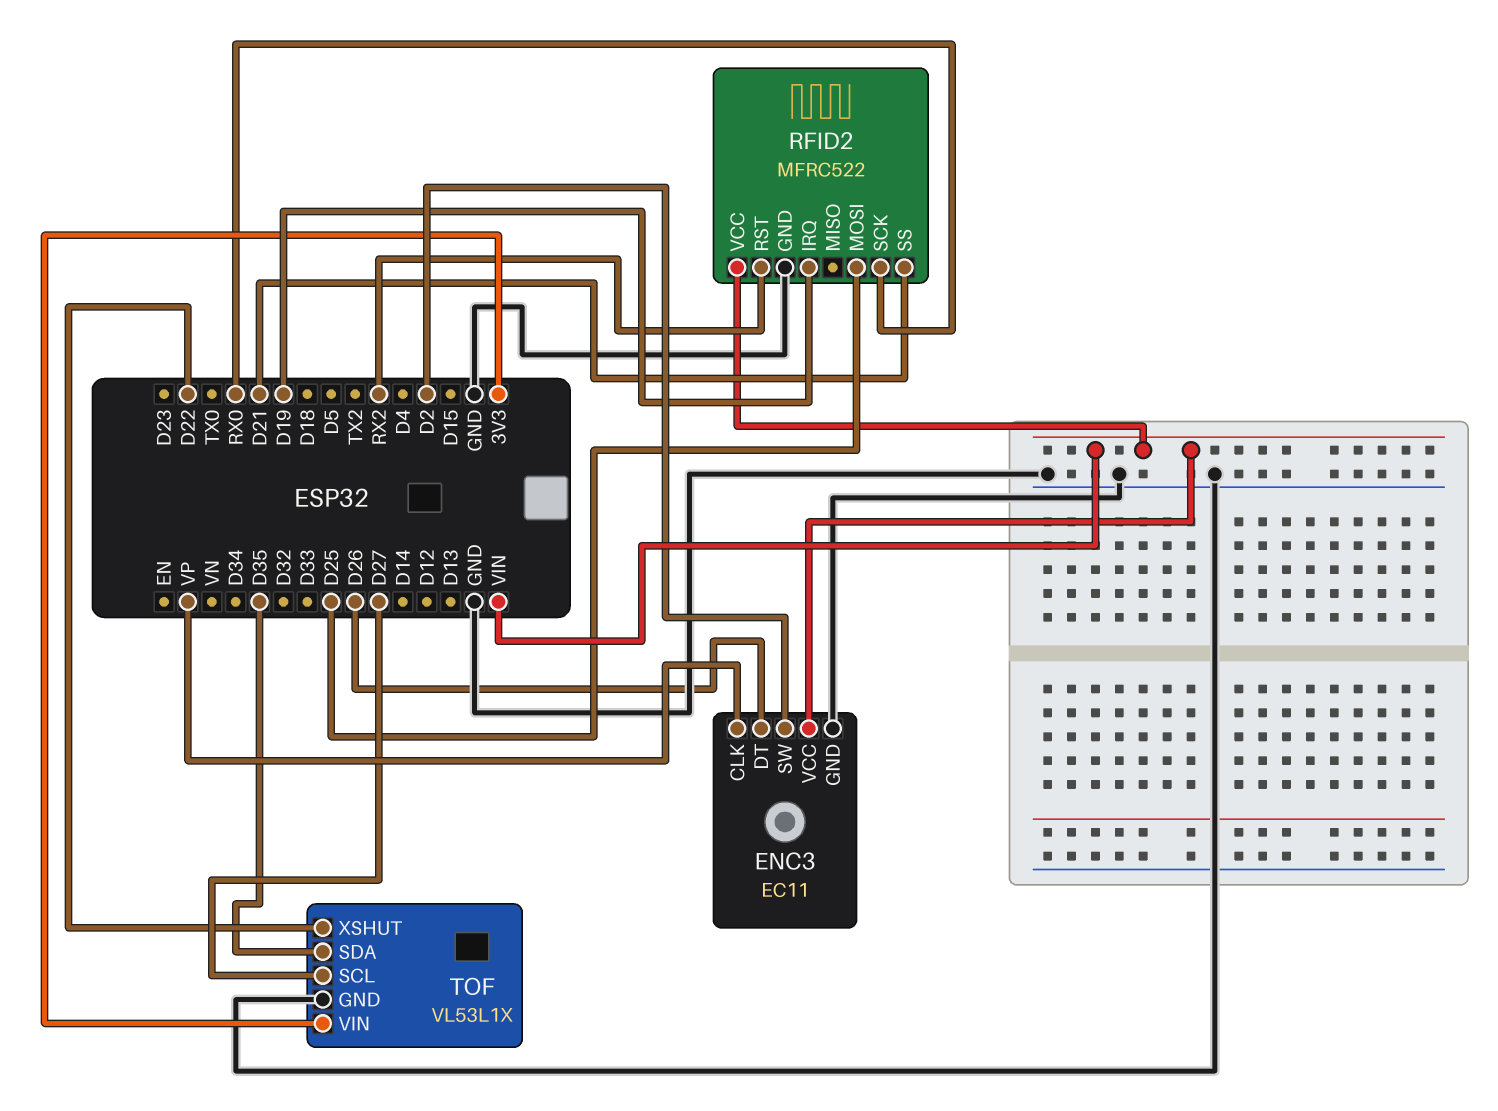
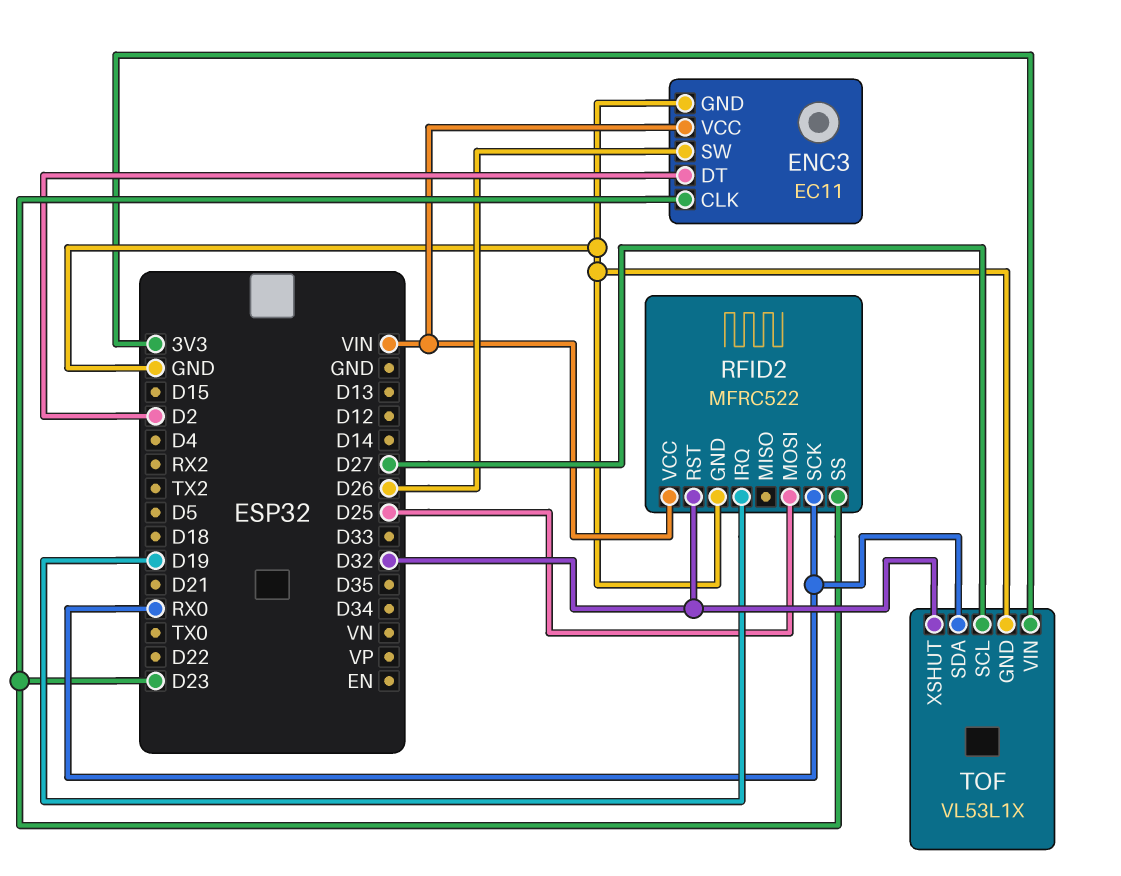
ENC3 pin CLK: VP -> D23
ENC3 pin DT: D26 -> D2
ENC3 pin SW: D2 -> D26
RFID2 pin RST: RX2 -> D32
RFID2 pin SS: D21 -> D23
TOF pin SDA: D35 -> RX0
TOF pin XSHUT: D22 -> D32

